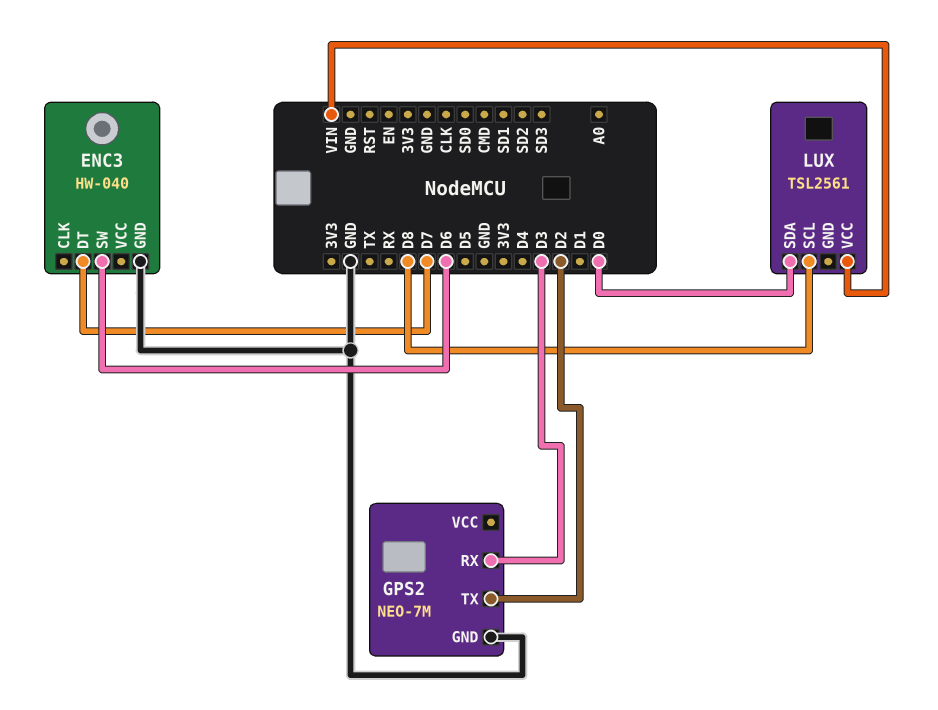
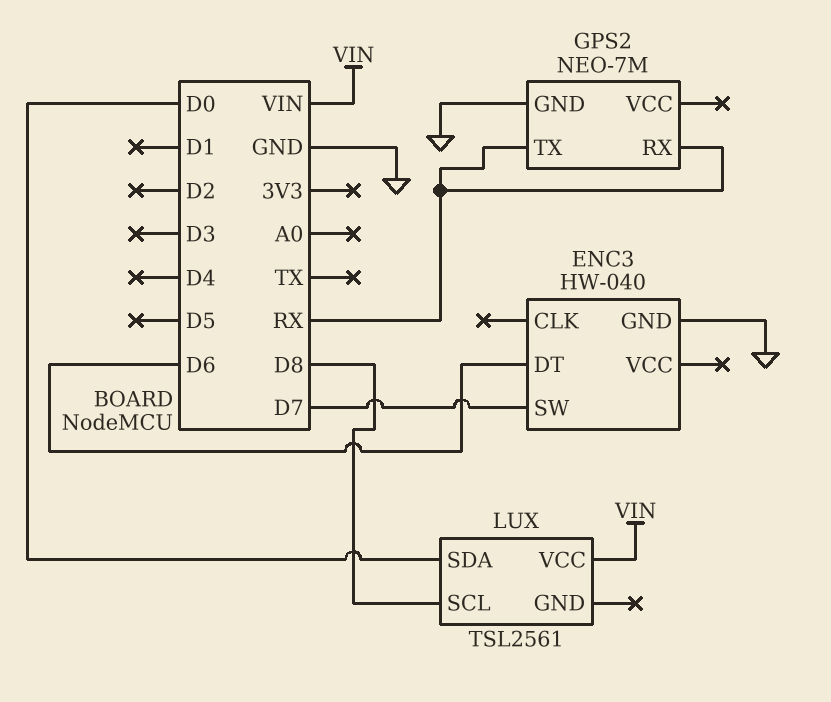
ENC3 pin DT: D7 -> D6
ENC3 pin SW: D6 -> D7
GPS2 pin RX: D3 -> RX
GPS2 pin TX: D2 -> RX

